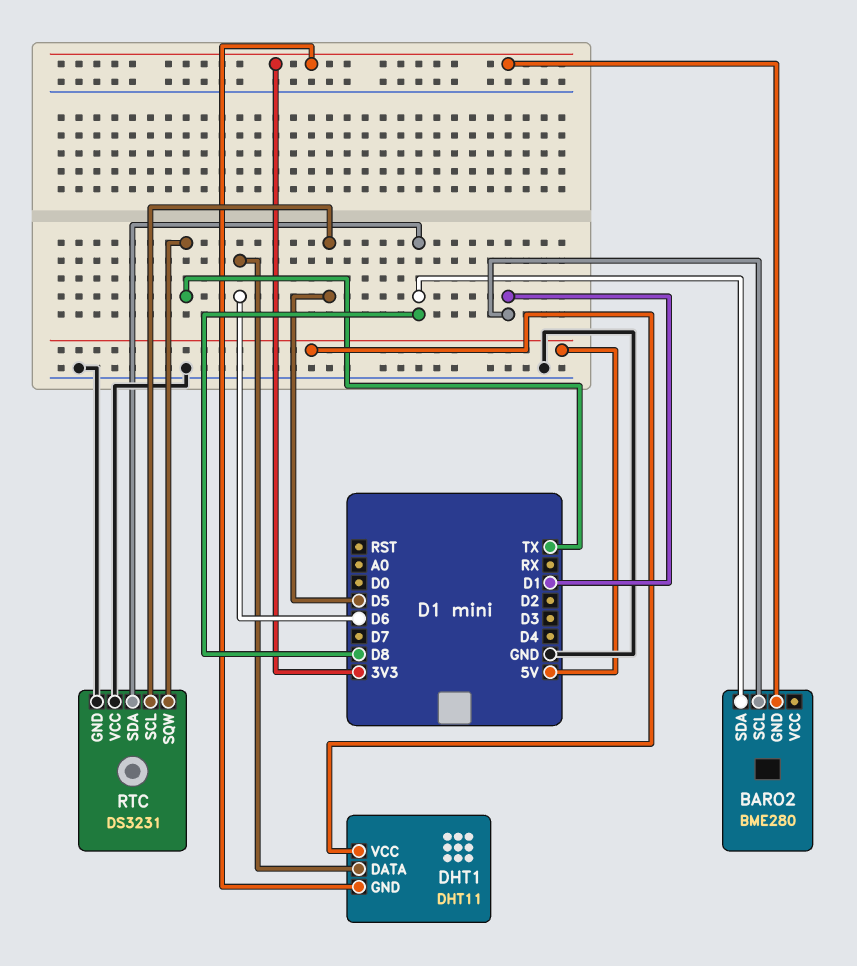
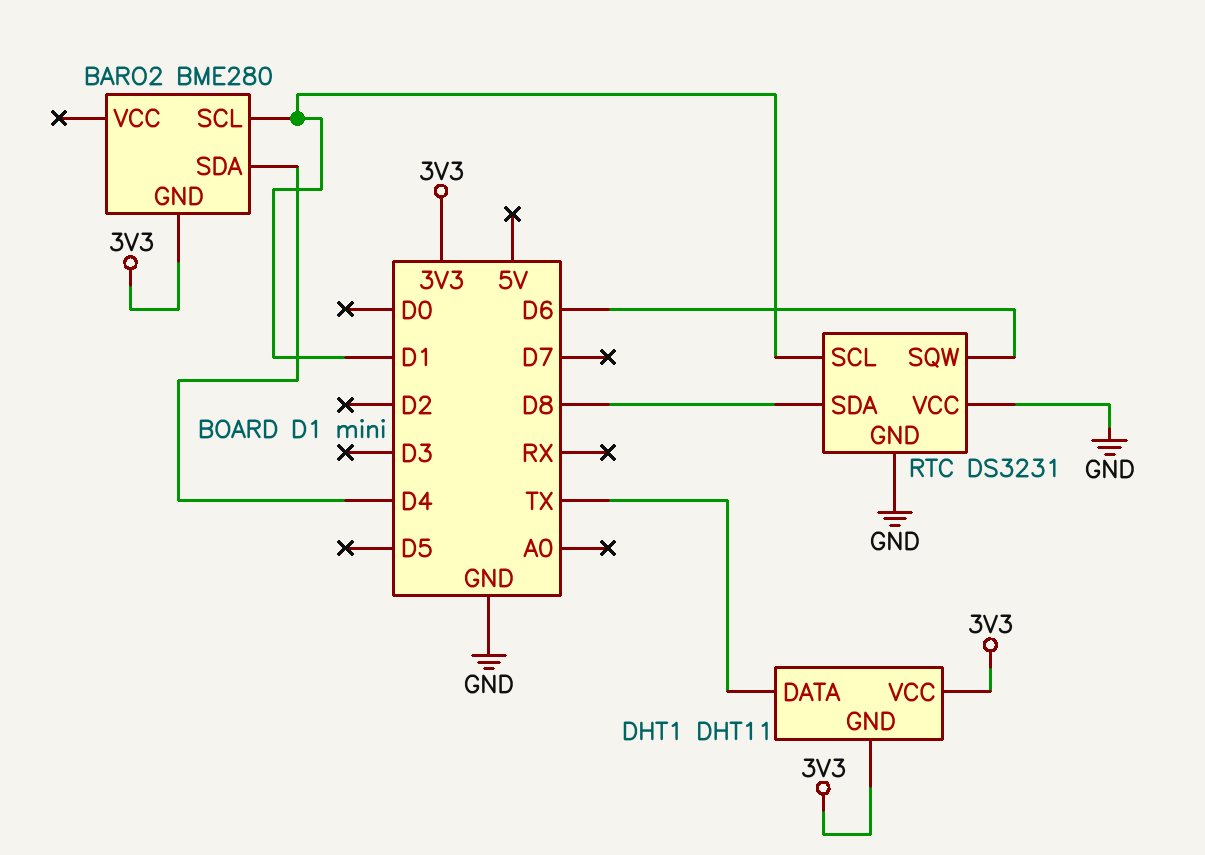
BARO2 pin SDA: D8 -> D4
DHT1 pin DATA: D6 -> TX
DHT1 pin VCC: 5V -> 3V3
RTC pin SCL: D5 -> D1
RTC pin SQW: TX -> D6

